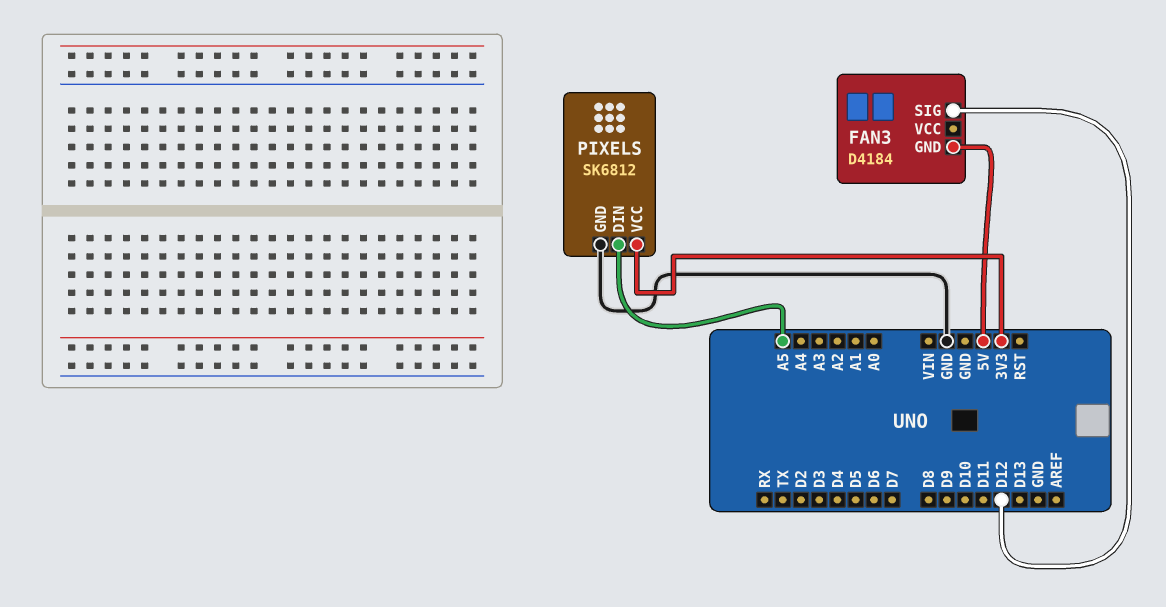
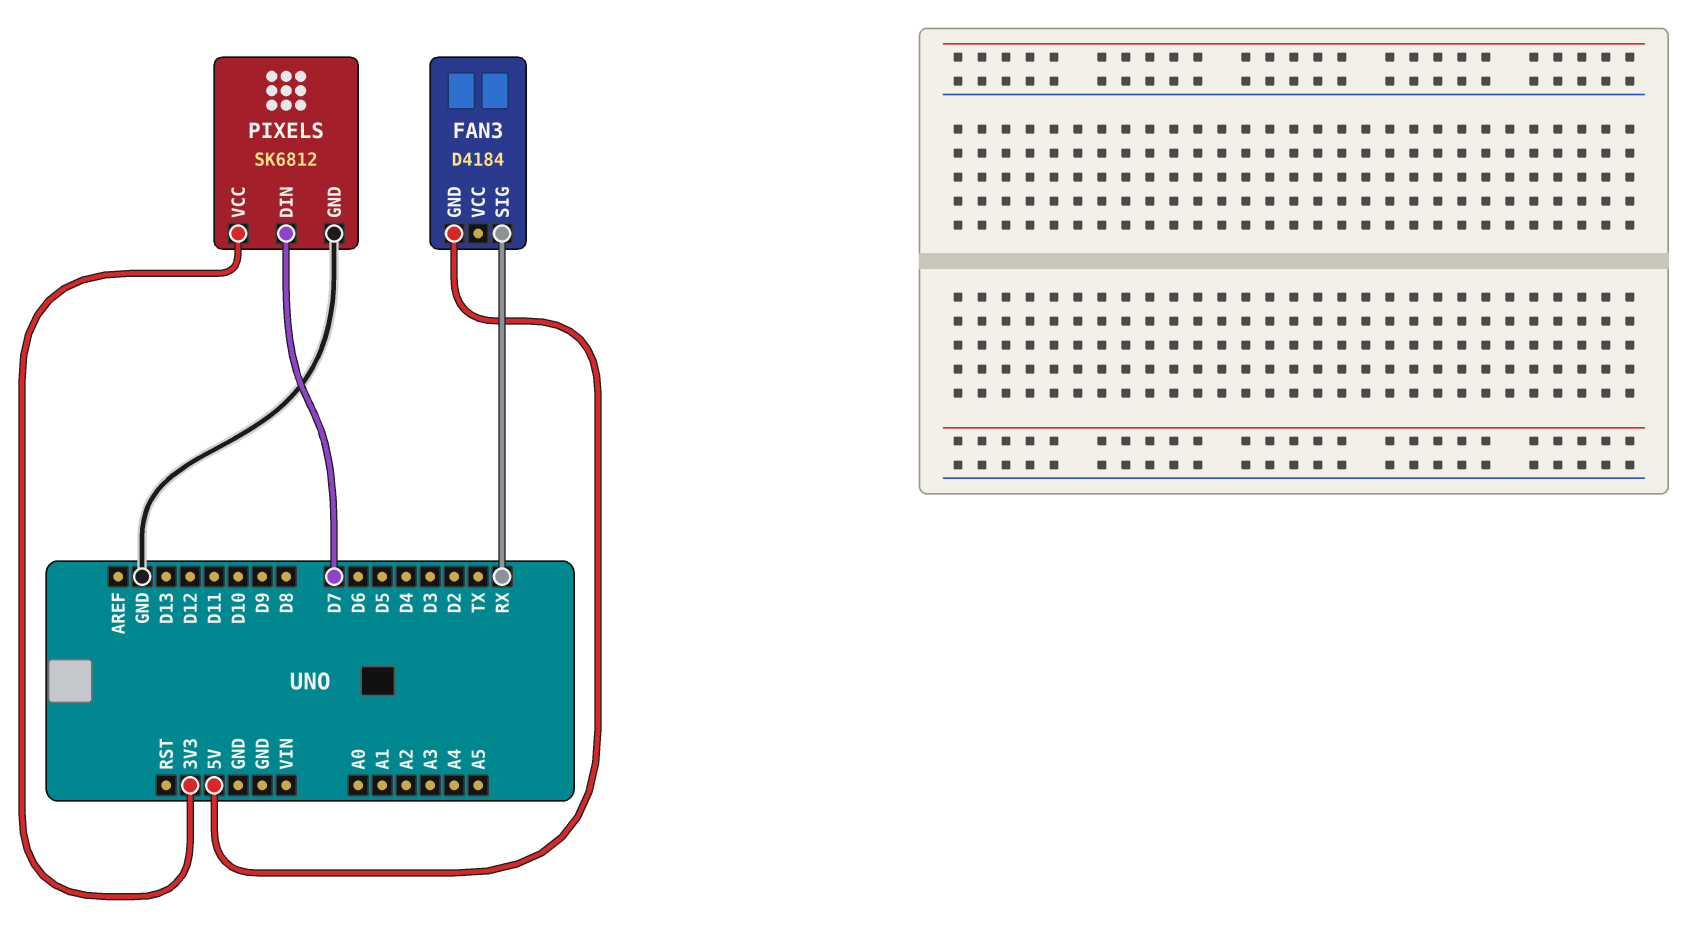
FAN3 pin SIG: D12 -> RX
PIXELS pin DIN: A5 -> D7

